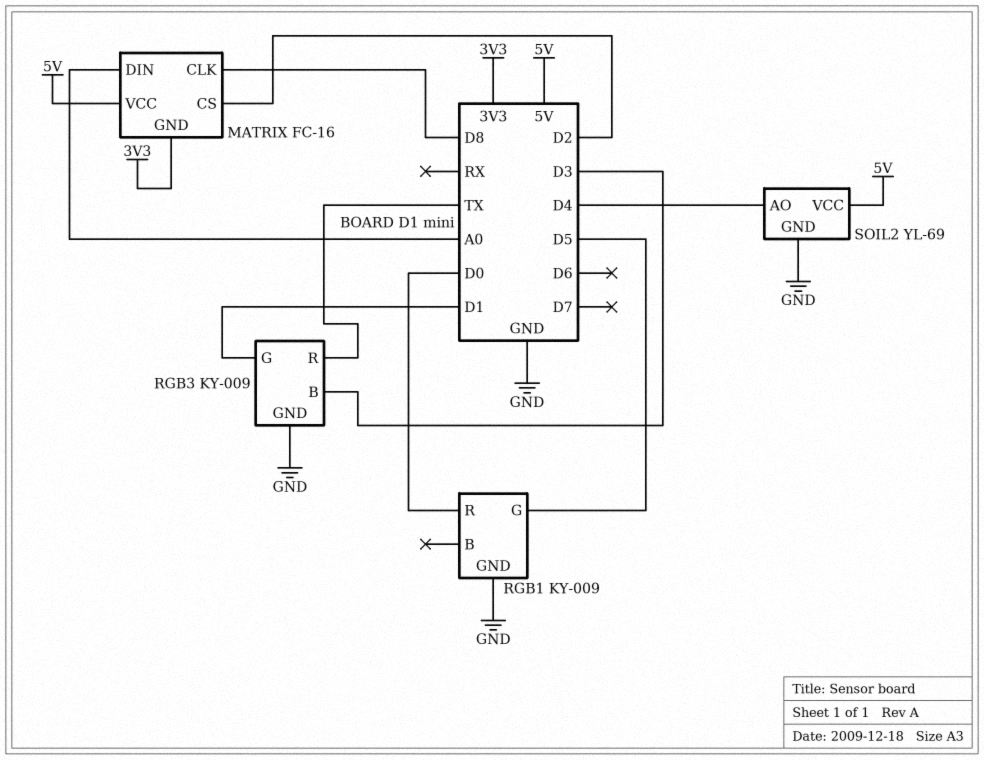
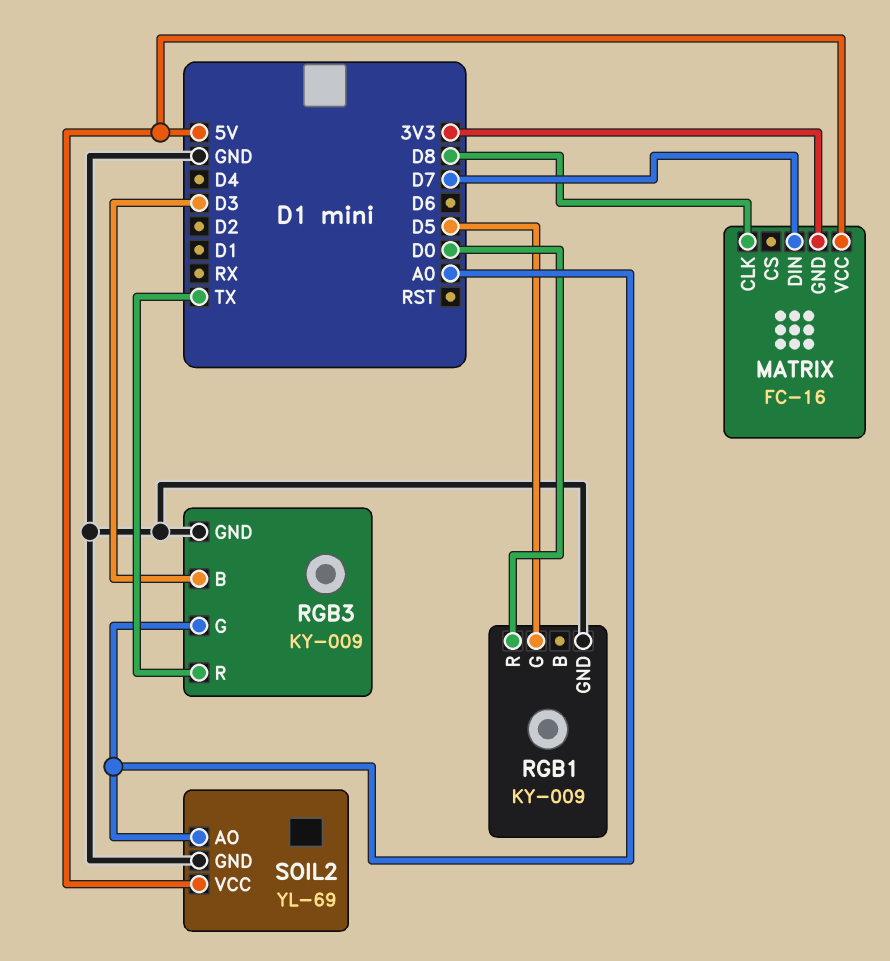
MATRIX pin CS: D2 -> none
MATRIX pin DIN: A0 -> D7
RGB3 pin G: D1 -> A0
SOIL2 pin AO: D4 -> A0

